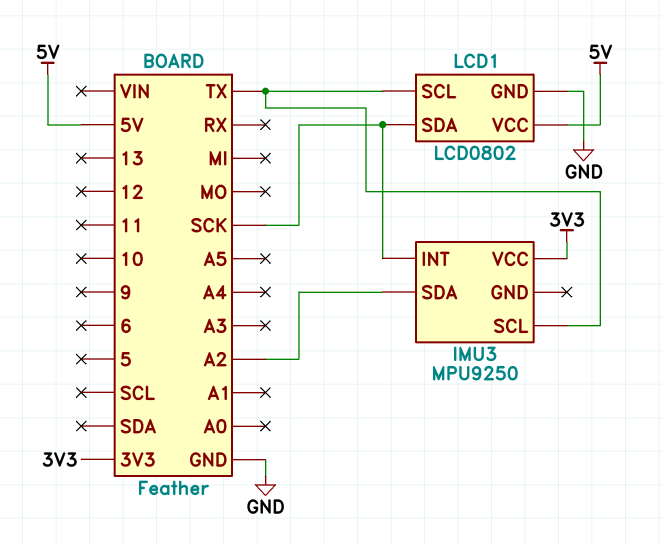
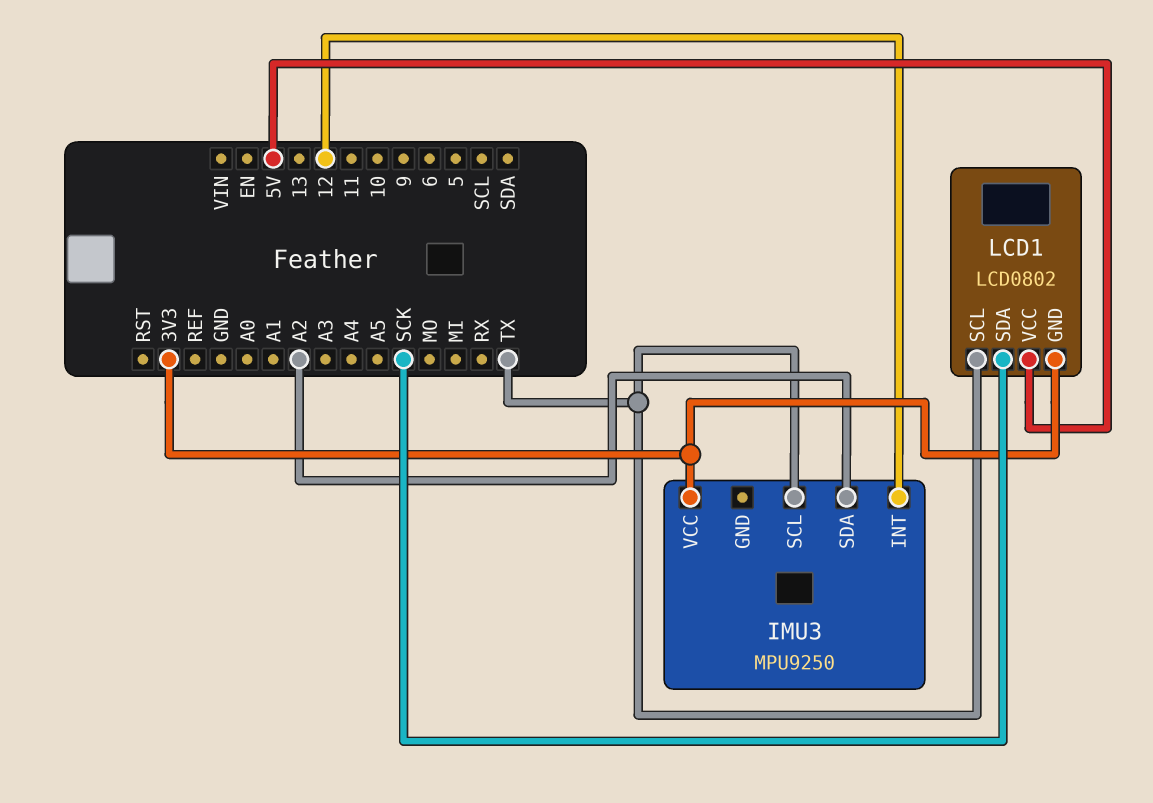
IMU3 pin INT: SCK -> 12
LCD1 pin GND: GND -> 3V3

